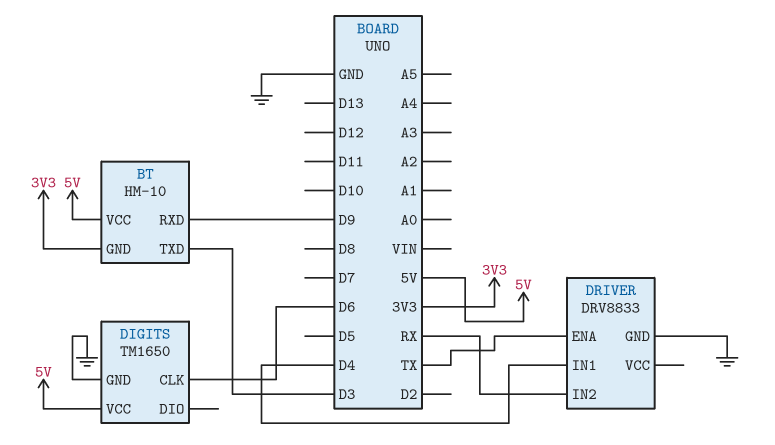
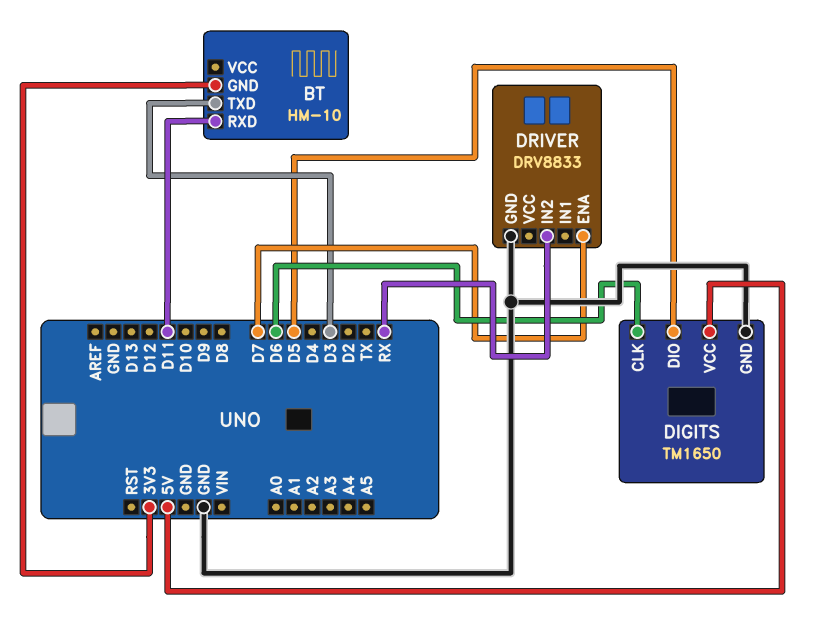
BT pin RXD: D9 -> D11
BT pin VCC: 5V -> none
DIGITS pin DIO: none -> D5
DRIVER pin ENA: TX -> D7
DRIVER pin IN1: D4 -> none

